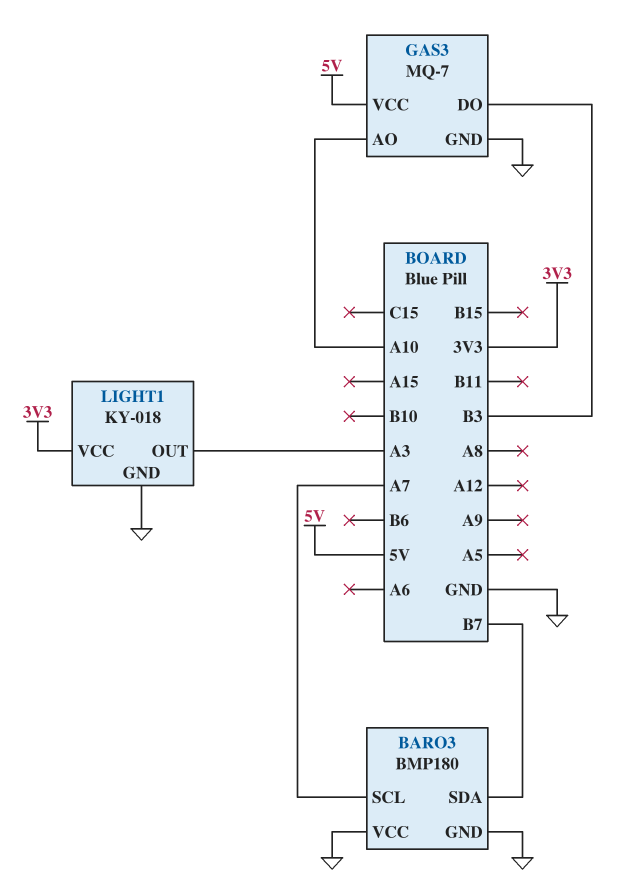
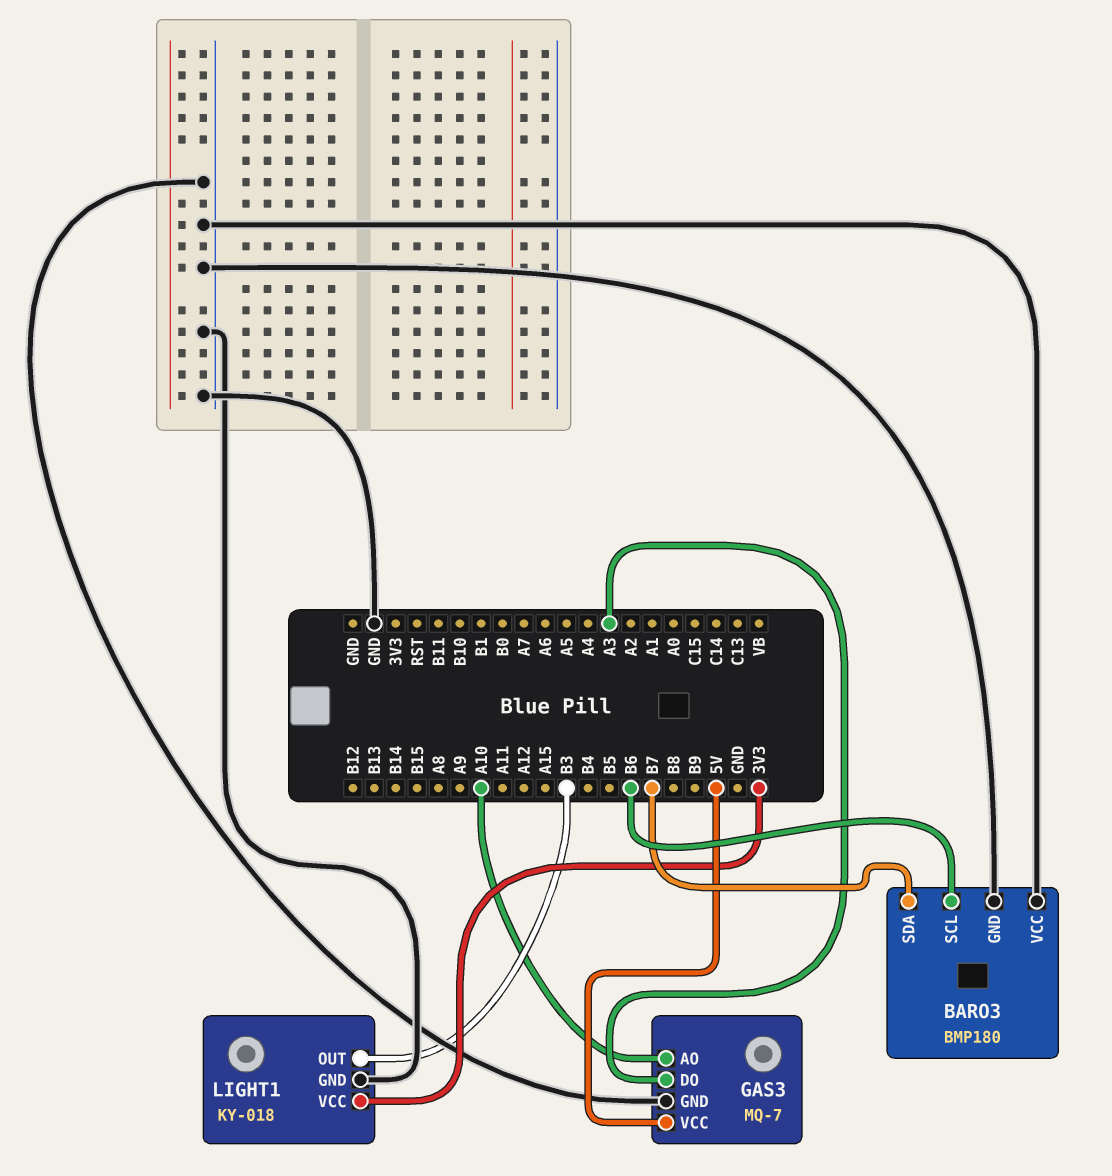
BARO3 pin SCL: A7 -> B6
GAS3 pin DO: B3 -> A3
LIGHT1 pin OUT: A3 -> B3

